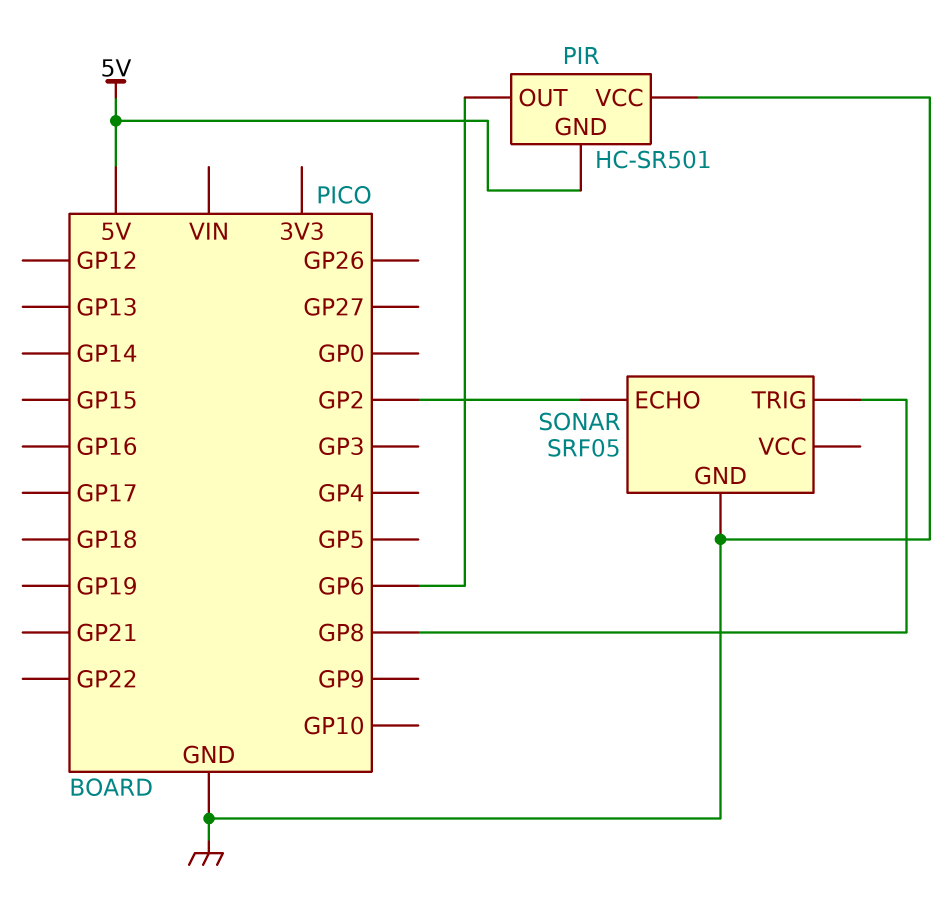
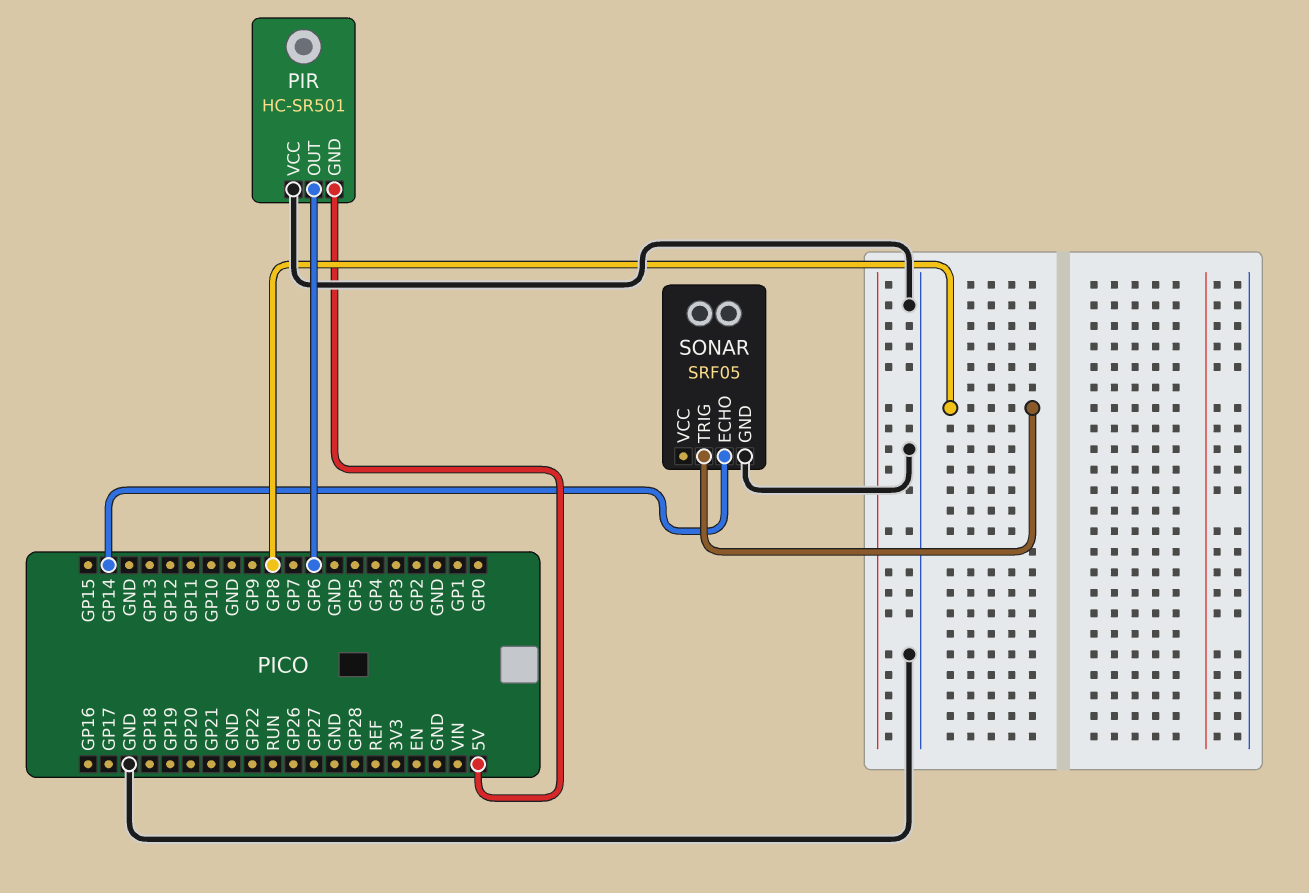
SONAR pin ECHO: GP2 -> GP14

